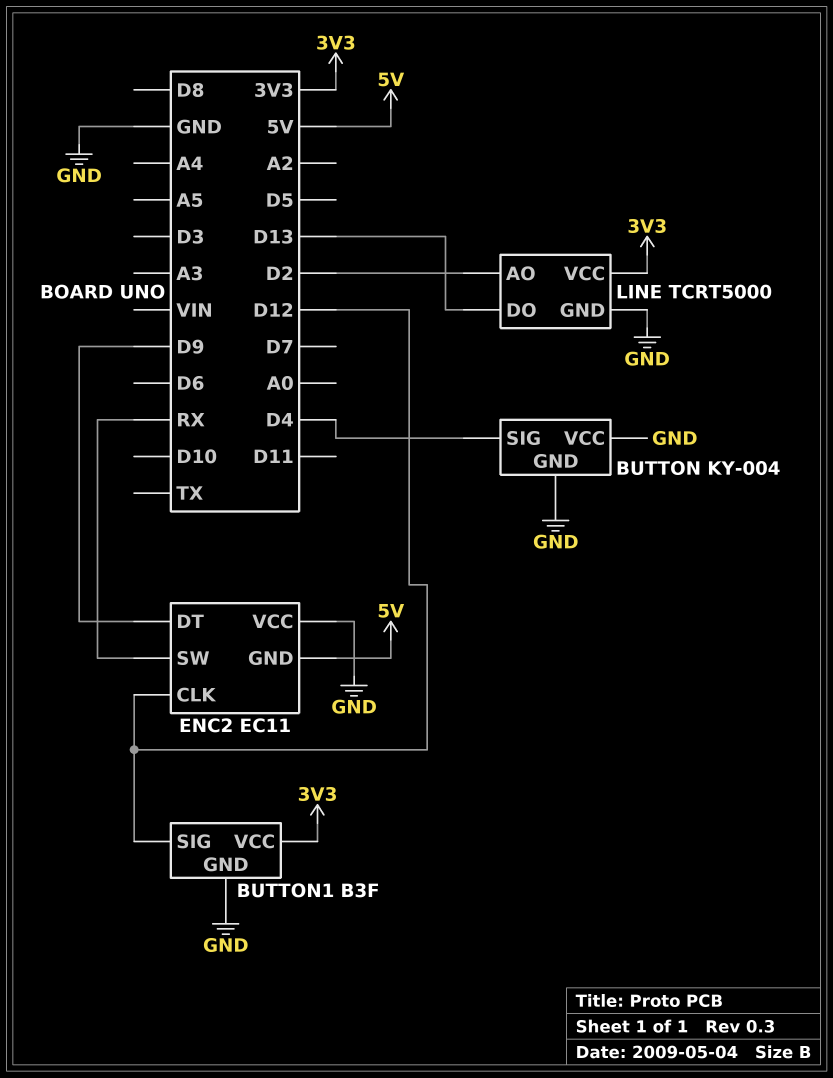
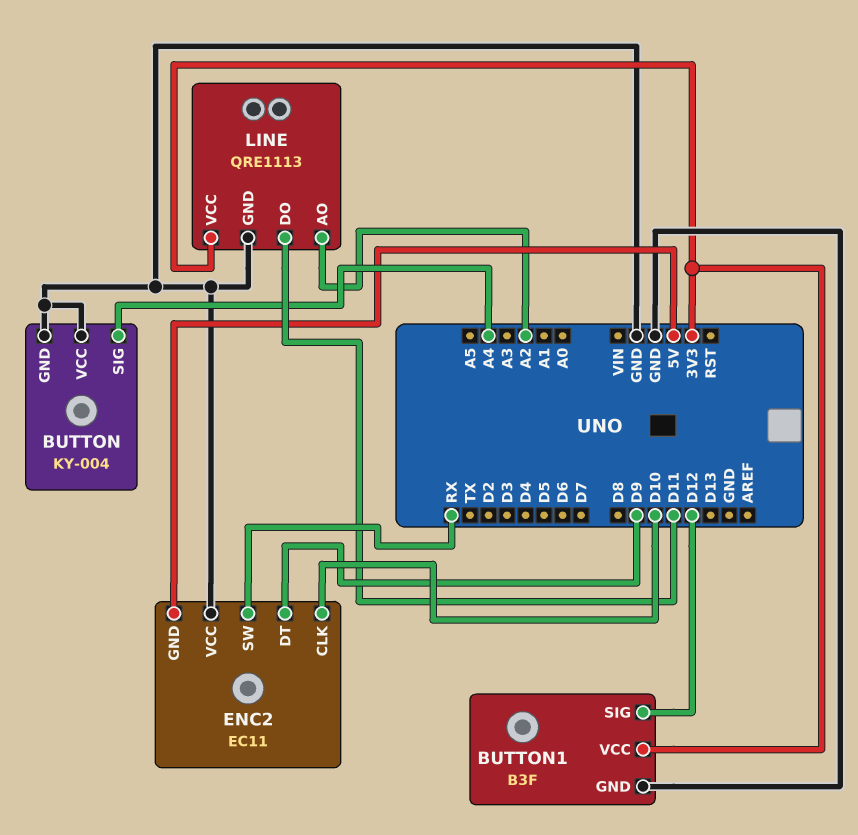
BUTTON pin SIG: D4 -> A4
ENC2 pin CLK: D12 -> D10
LINE: TCRT5000 -> QRE1113
LINE pin AO: D2 -> A2
LINE pin DO: D13 -> D11

